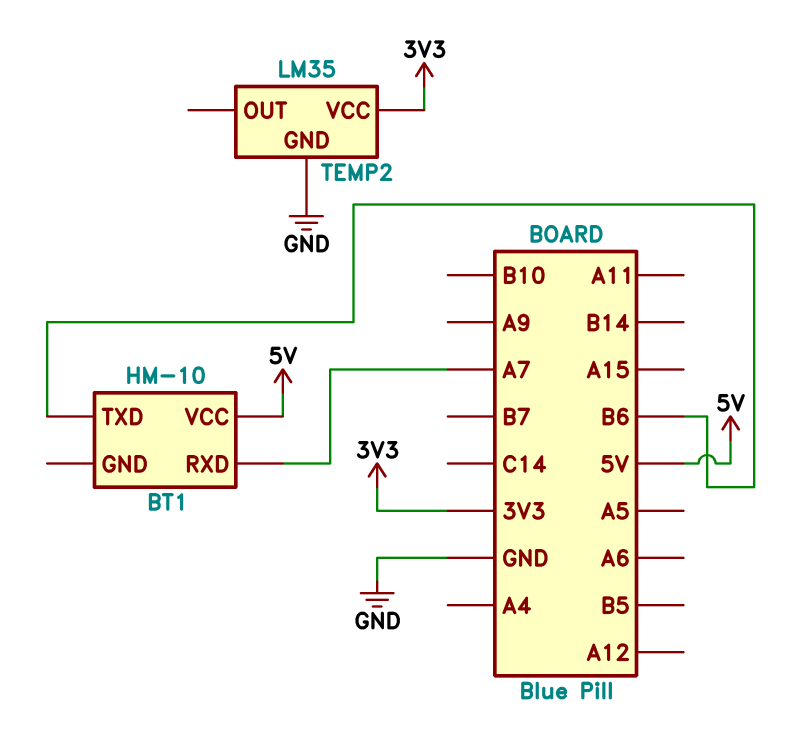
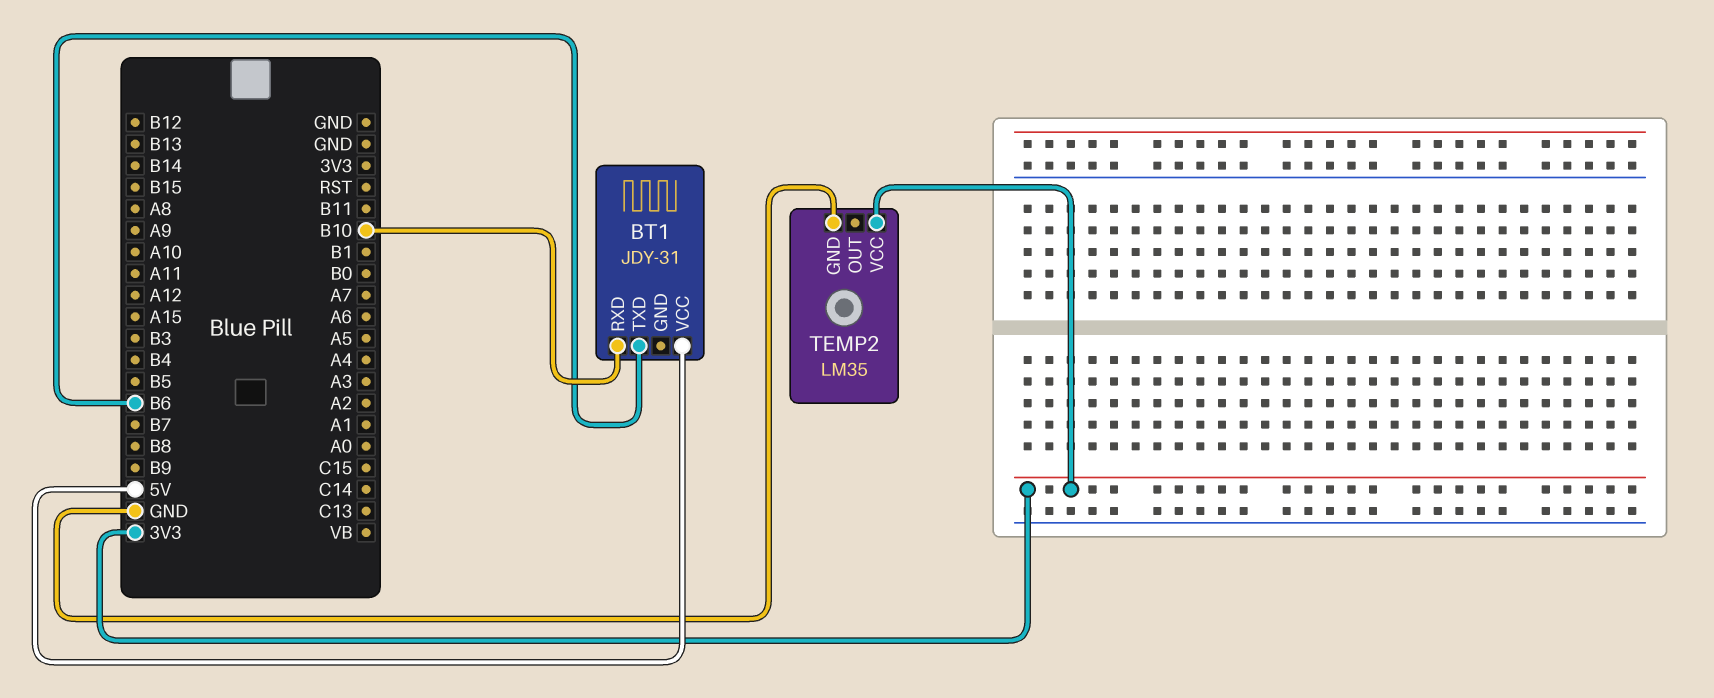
BT1: HM-10 -> JDY-31
BT1 pin RXD: A7 -> B10

